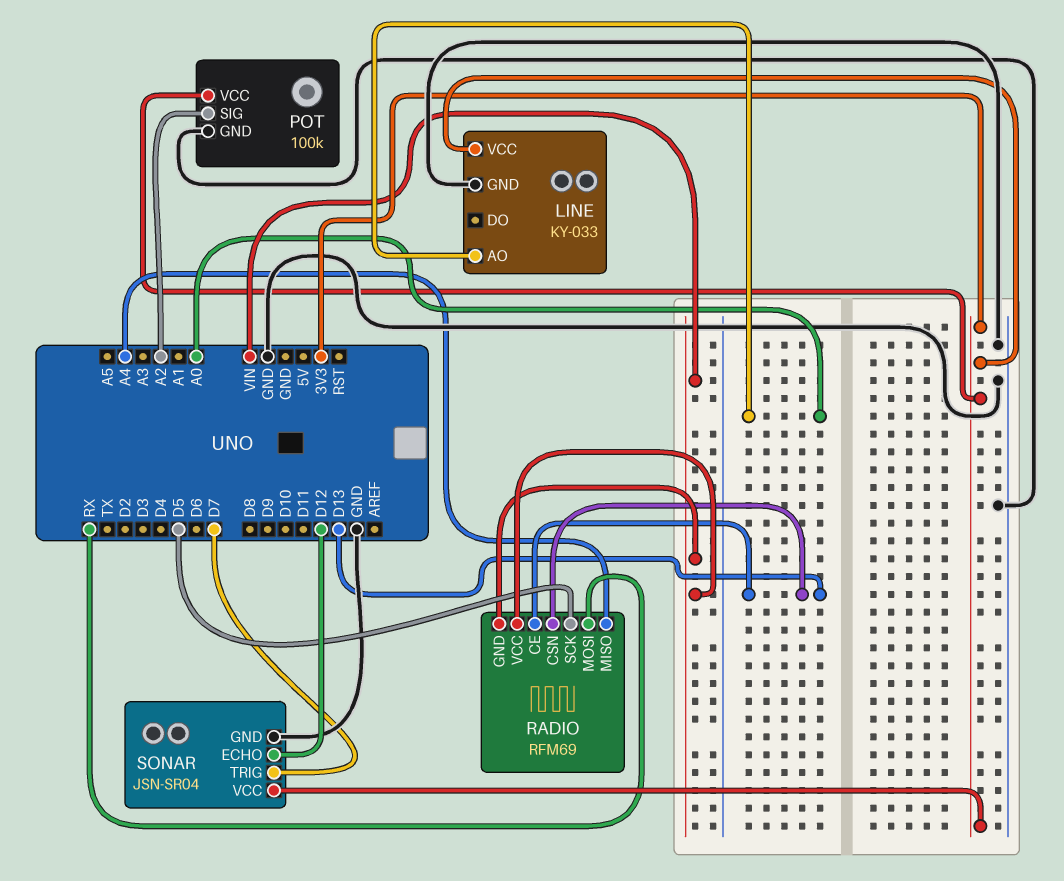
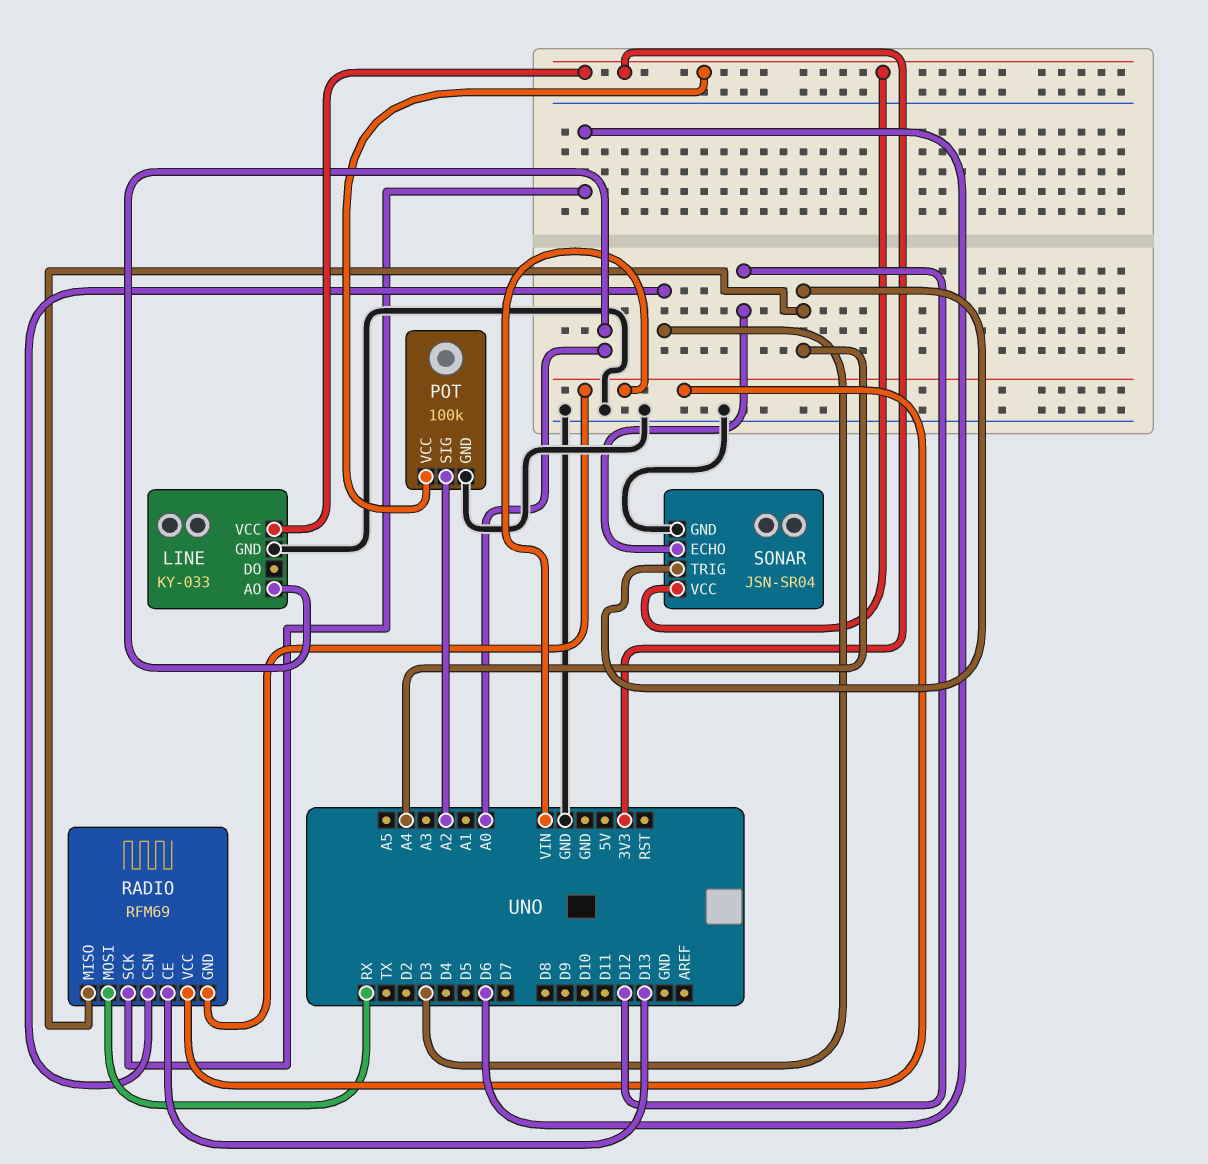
RADIO pin CSN: D13 -> D3
RADIO pin SCK: D5 -> D6
SONAR pin TRIG: D7 -> A4

